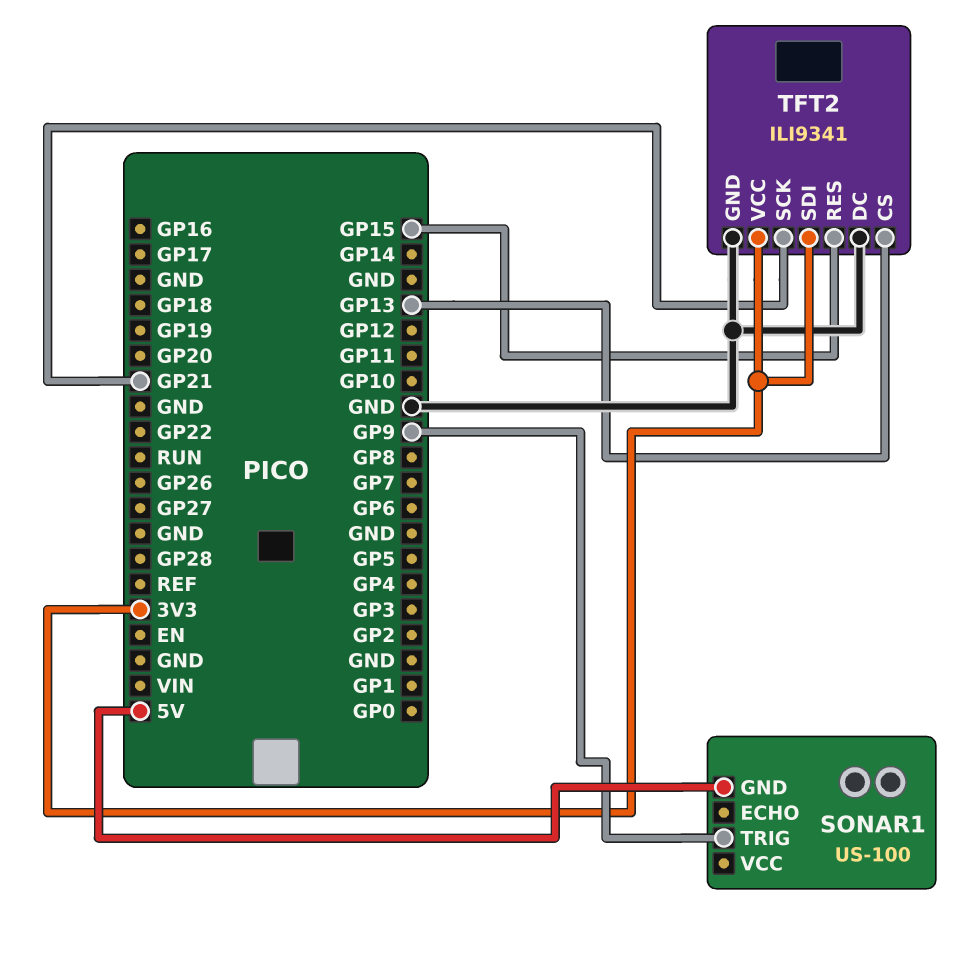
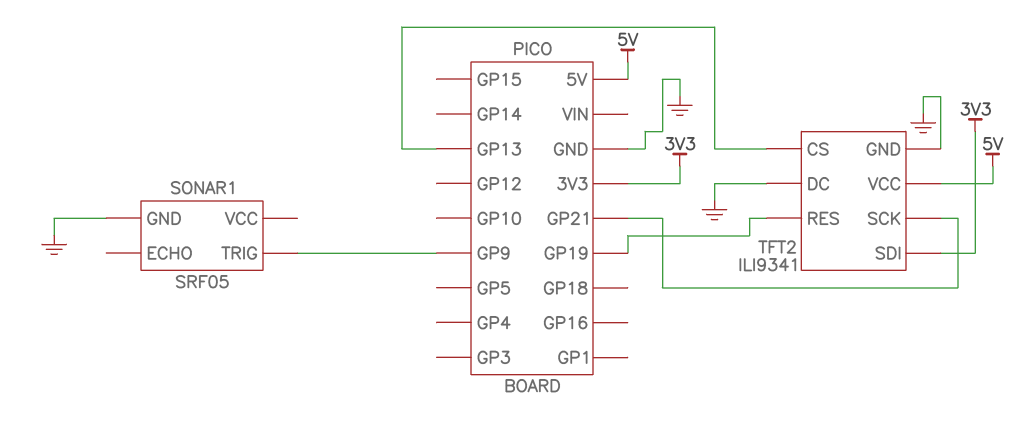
SONAR1: US-100 -> SRF05
SONAR1 pin GND: 5V -> GND
TFT2 pin RES: GP15 -> GP19
TFT2 pin VCC: 3V3 -> 5V

